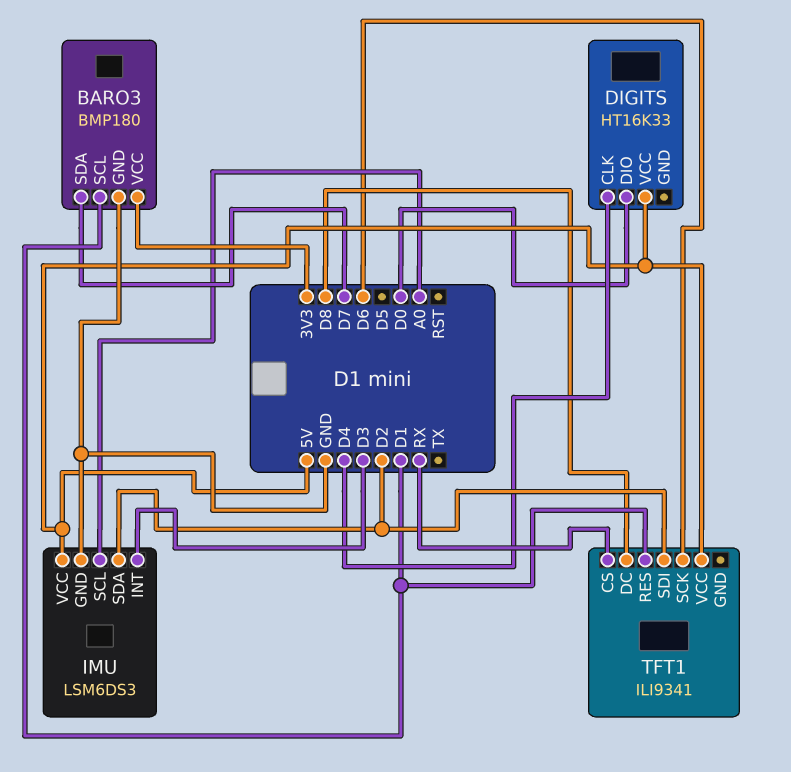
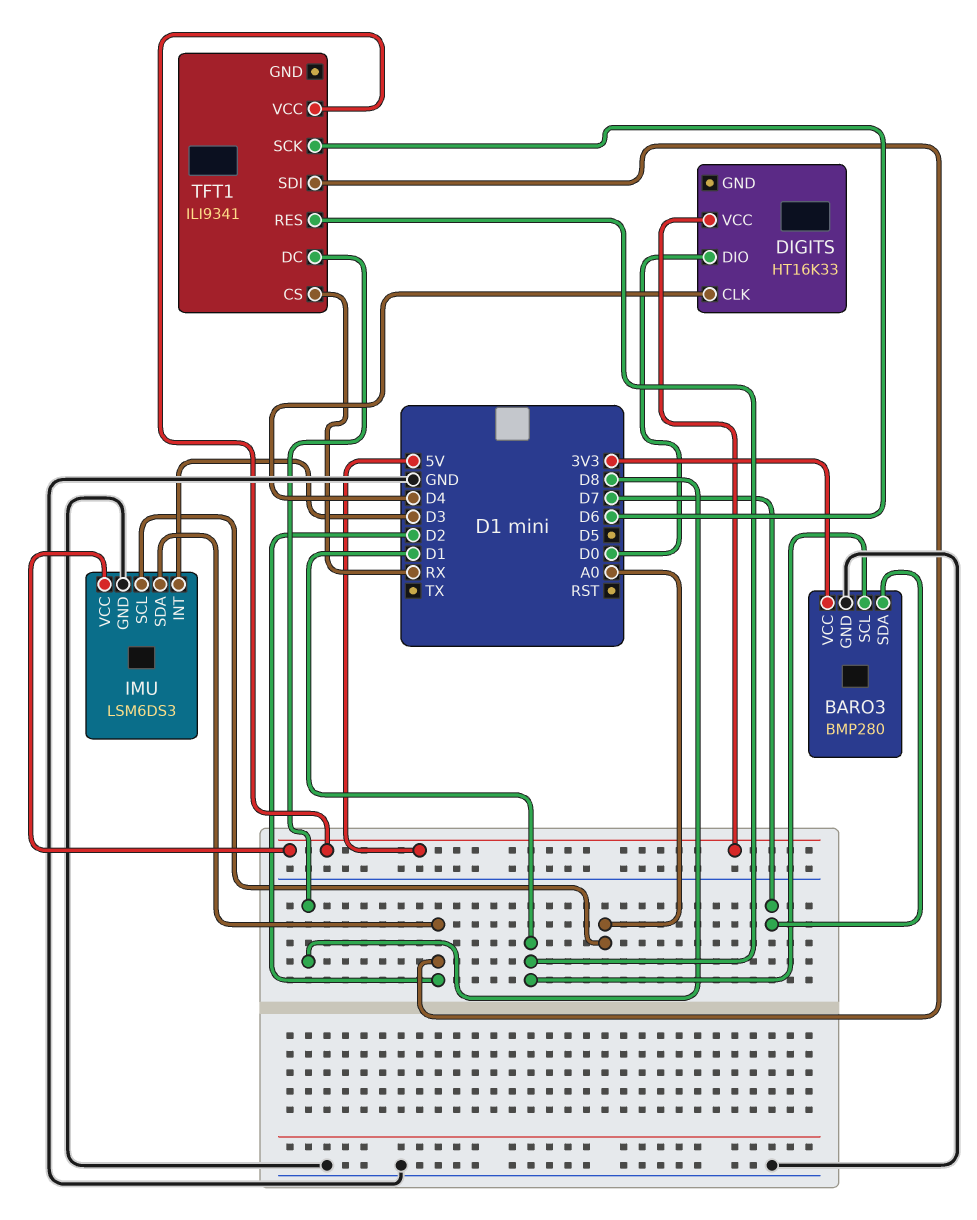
BARO3: BMP180 -> BMP280

